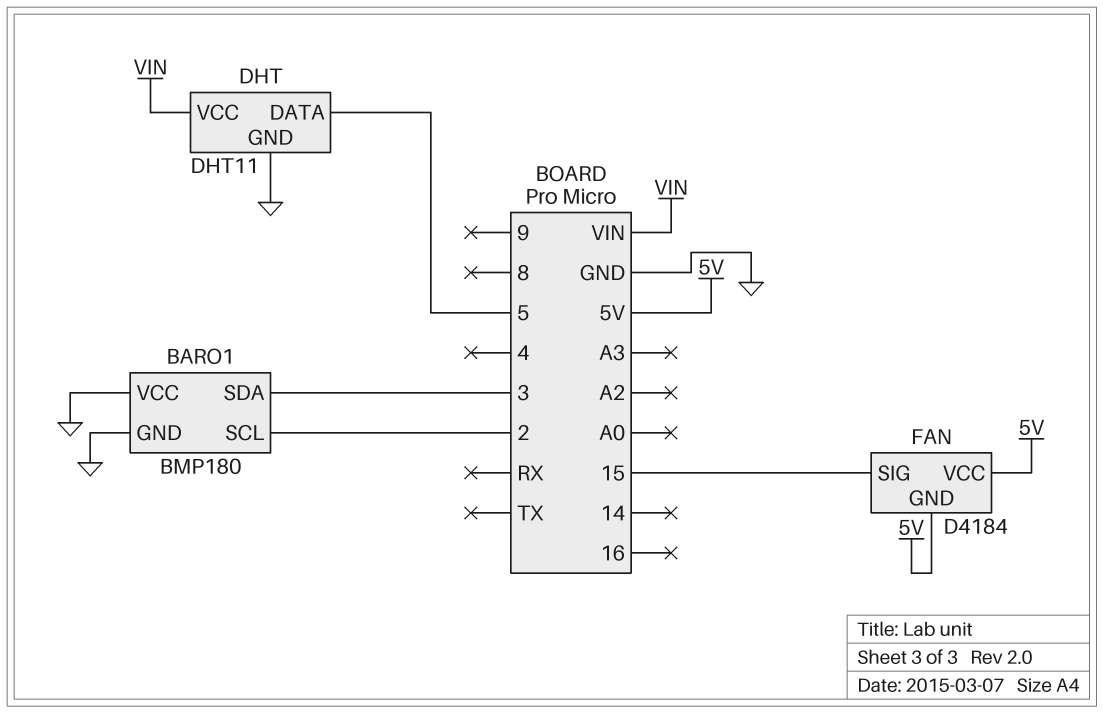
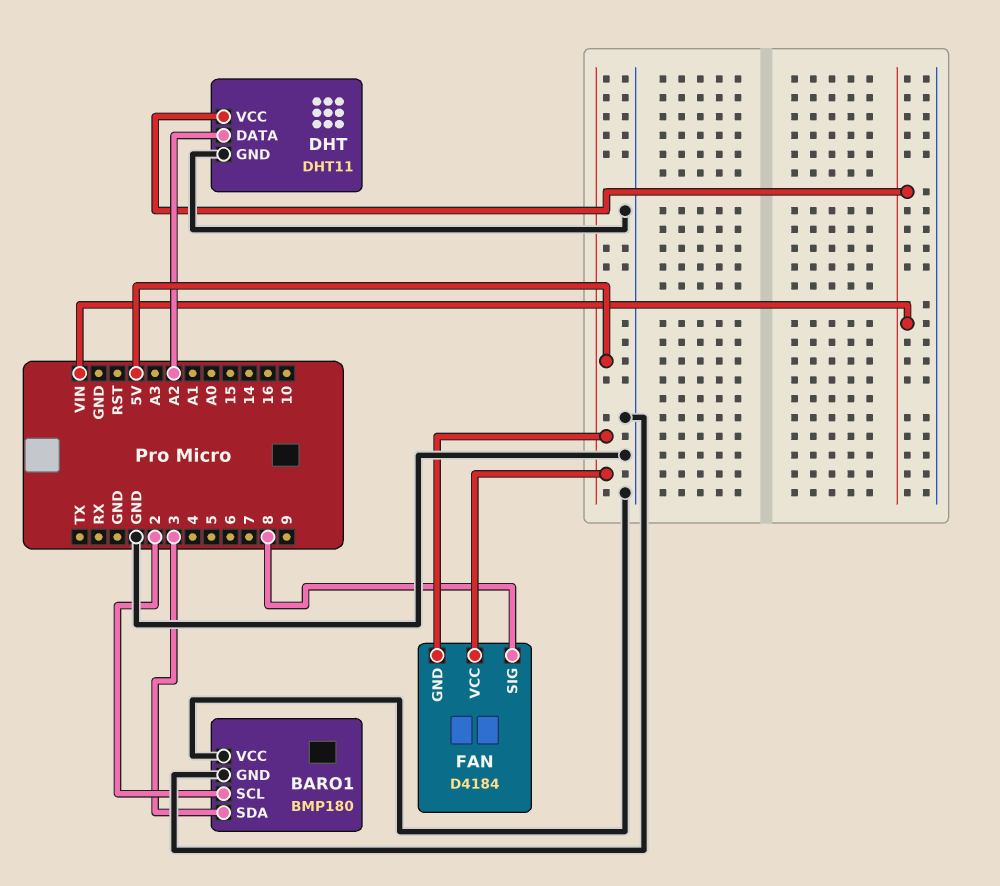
DHT pin DATA: 5 -> A2
FAN pin SIG: 15 -> 8

